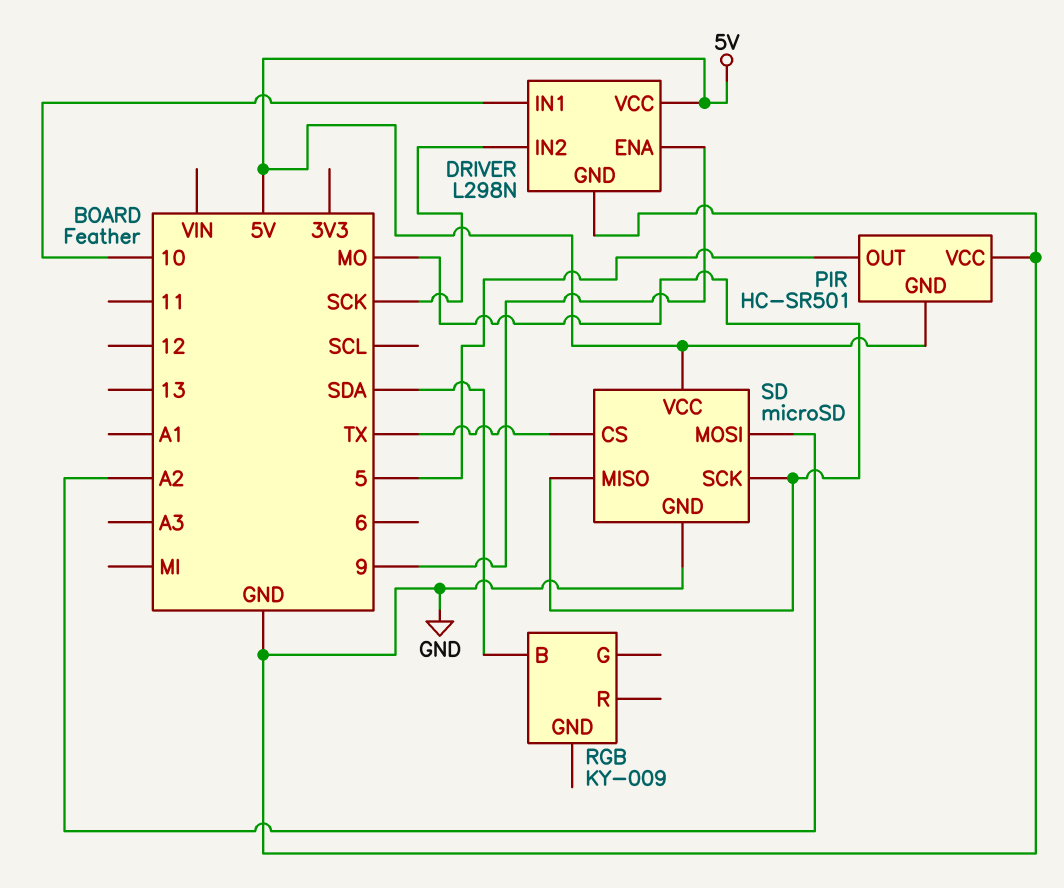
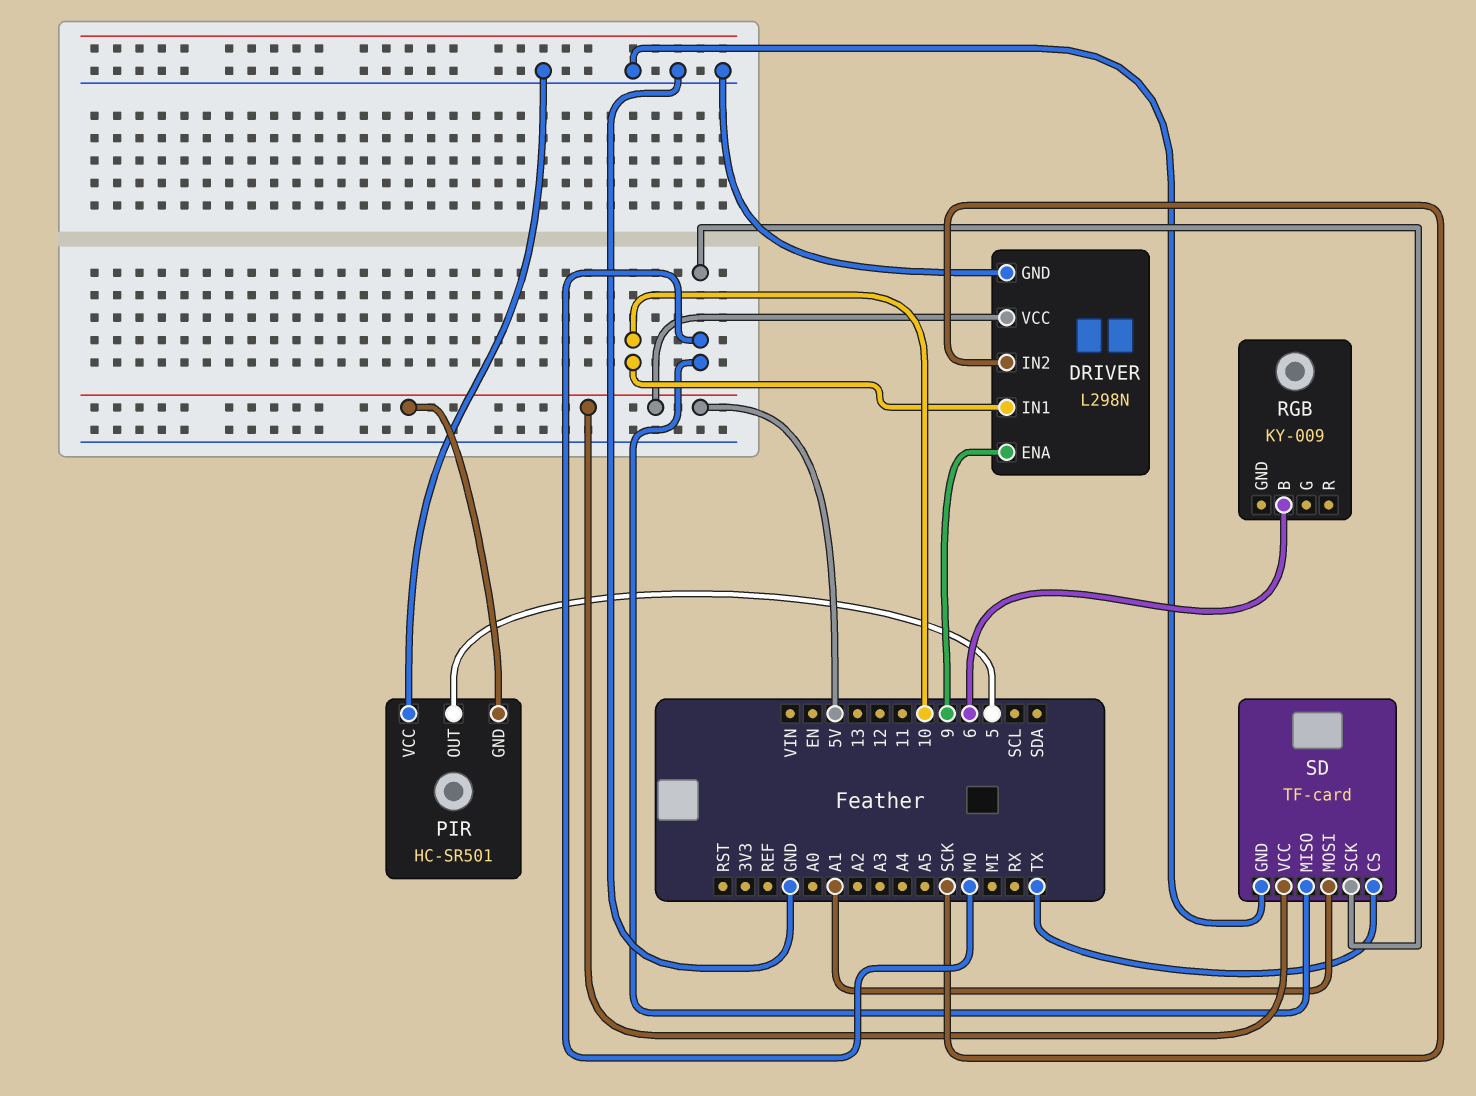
RGB pin B: SDA -> 6
SD: microSD -> TF-card
SD pin MOSI: A2 -> A1

